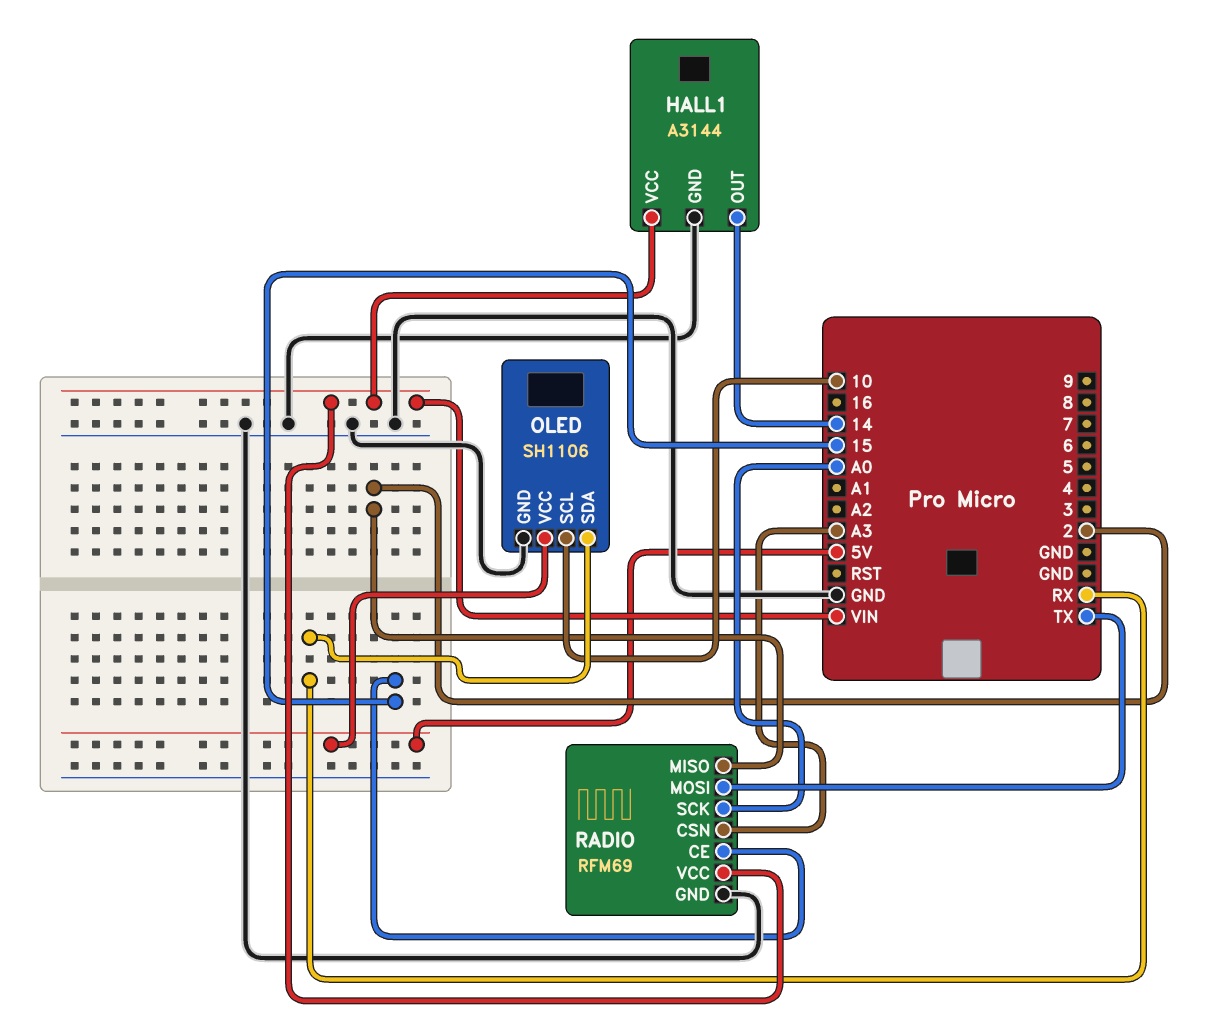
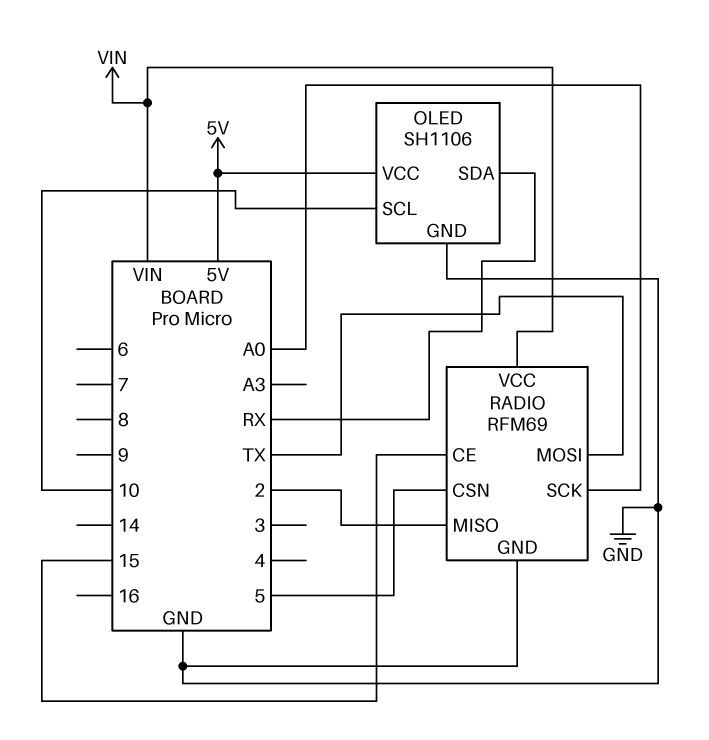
HALL1: A3144 -> none
HALL1 pin GND: GND -> none
HALL1 pin OUT: 14 -> none
HALL1 pin VCC: VIN -> none
RADIO pin CSN: A3 -> 5

